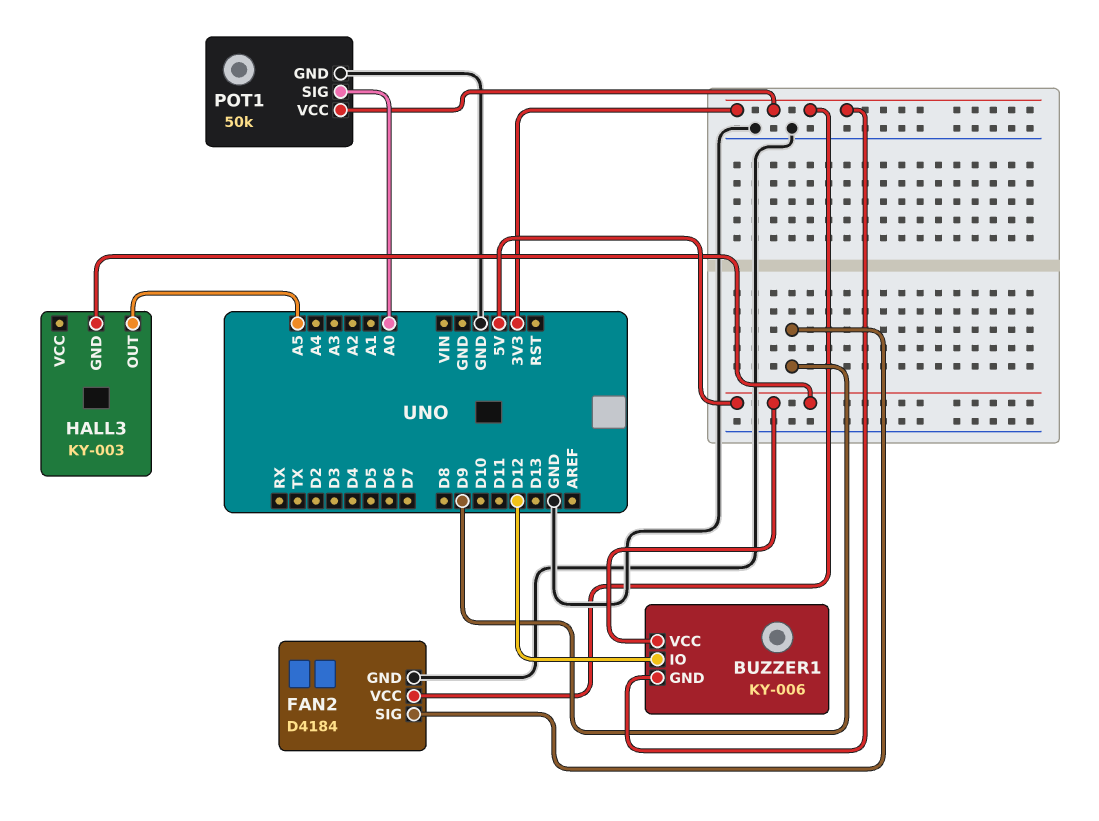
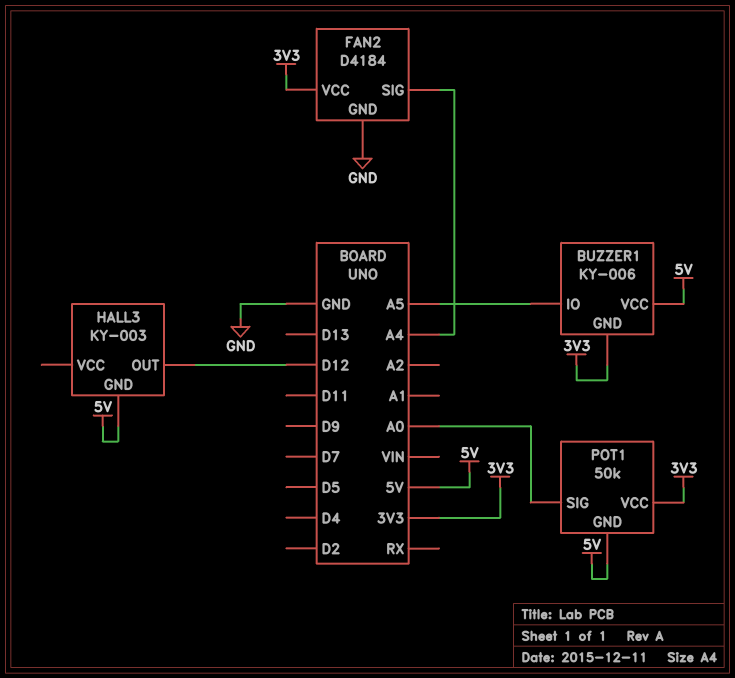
BUZZER1 pin IO: D12 -> A5
FAN2 pin SIG: D9 -> A4
HALL3 pin OUT: A5 -> D12
POT1 pin GND: GND -> 5V

